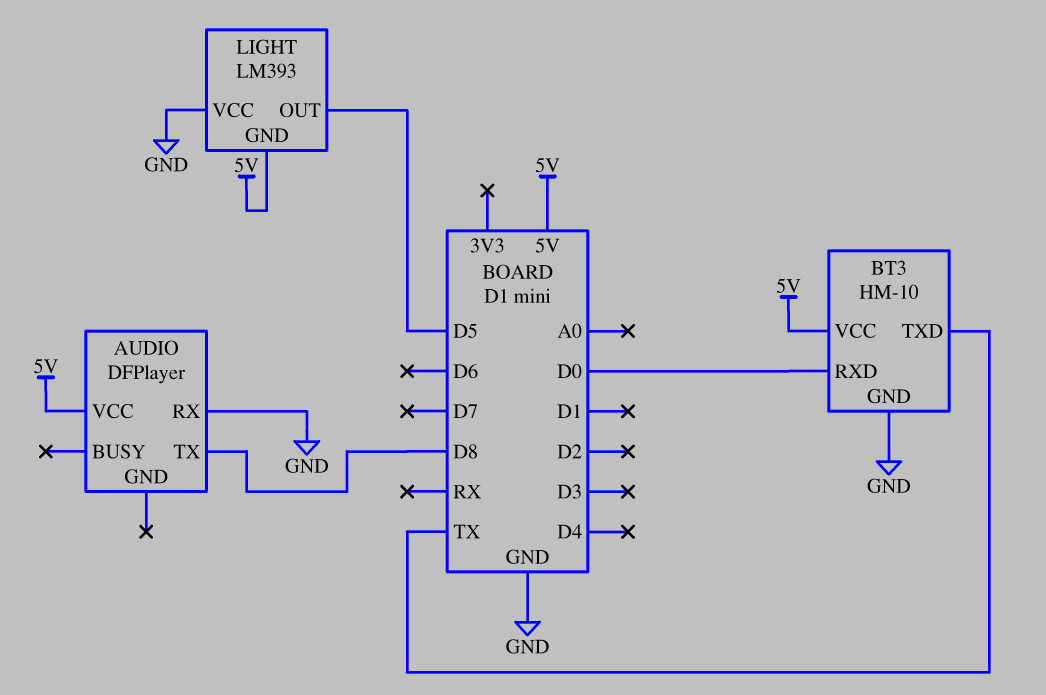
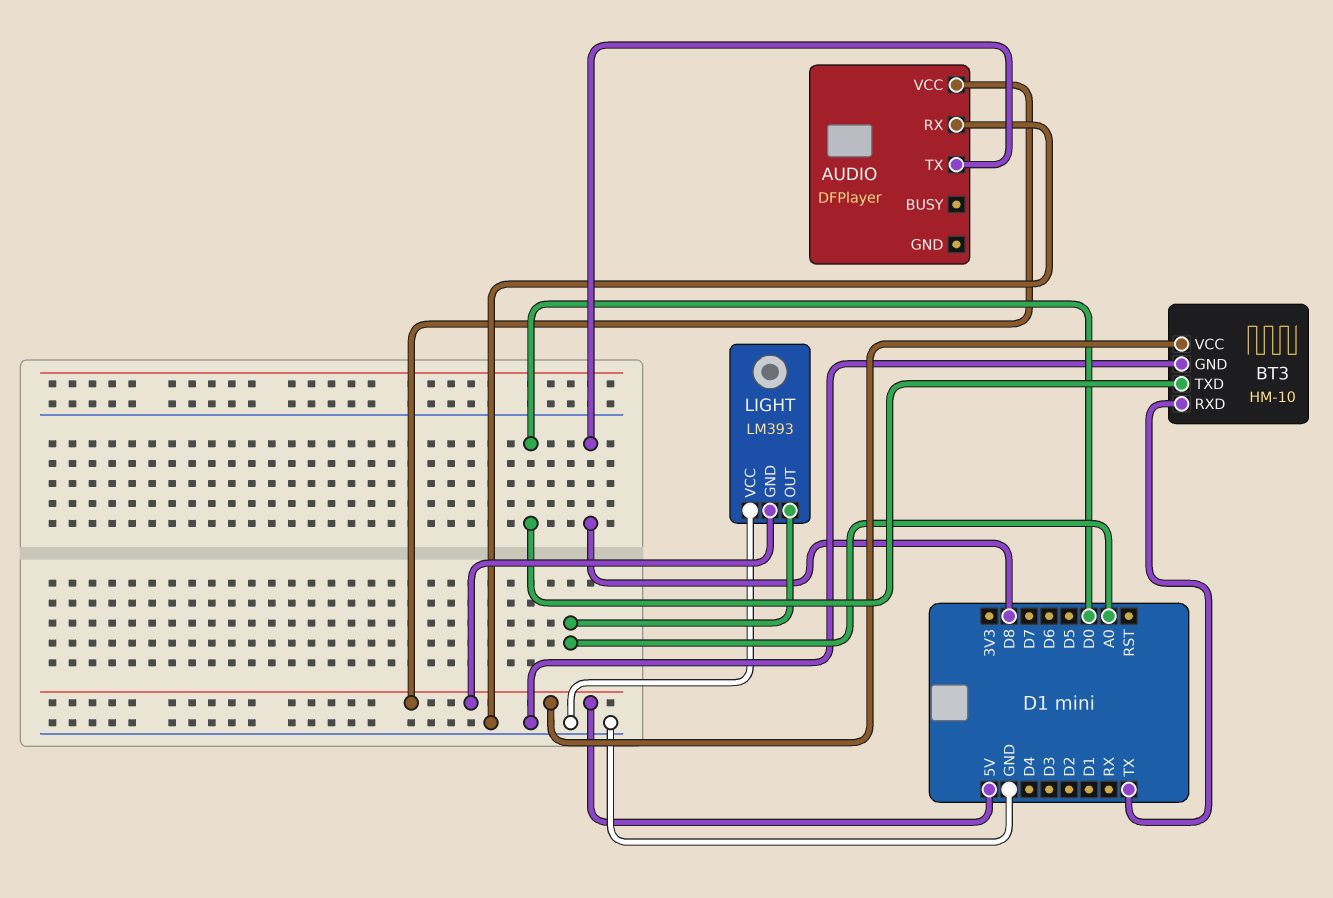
BT3 pin RXD: D0 -> TX
BT3 pin TXD: TX -> D0
LIGHT pin OUT: D5 -> A0

